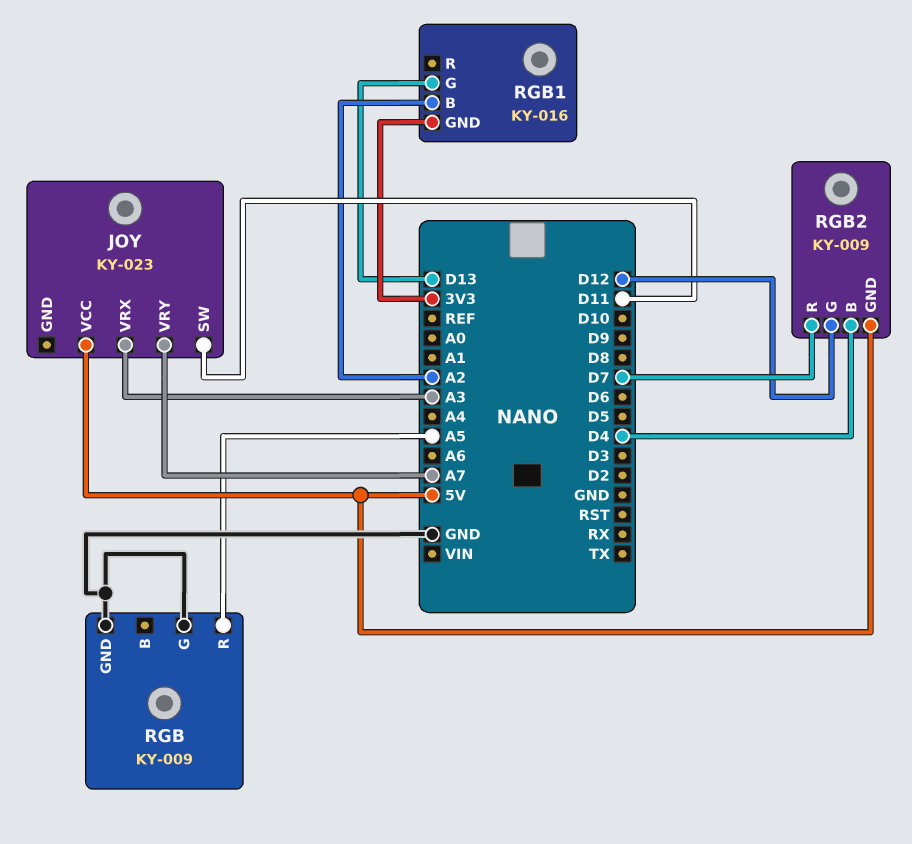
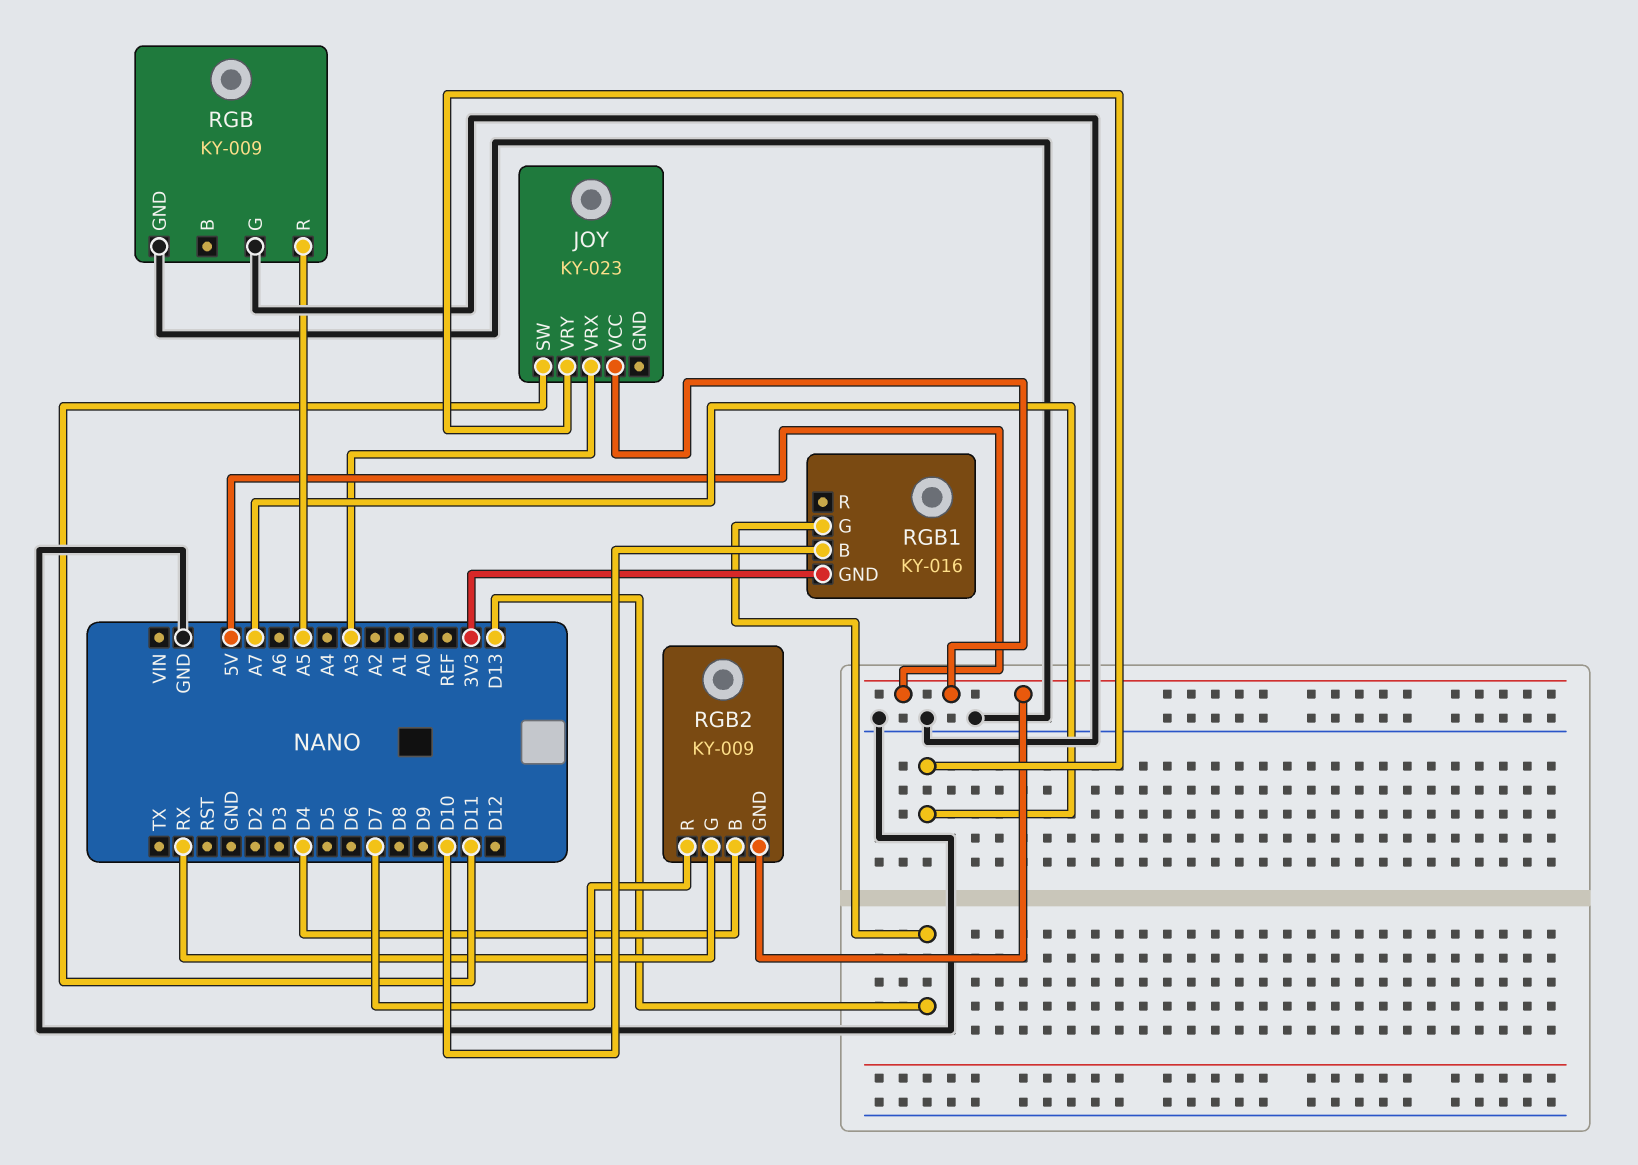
RGB1 pin B: A2 -> D10
RGB2 pin G: D12 -> RX

